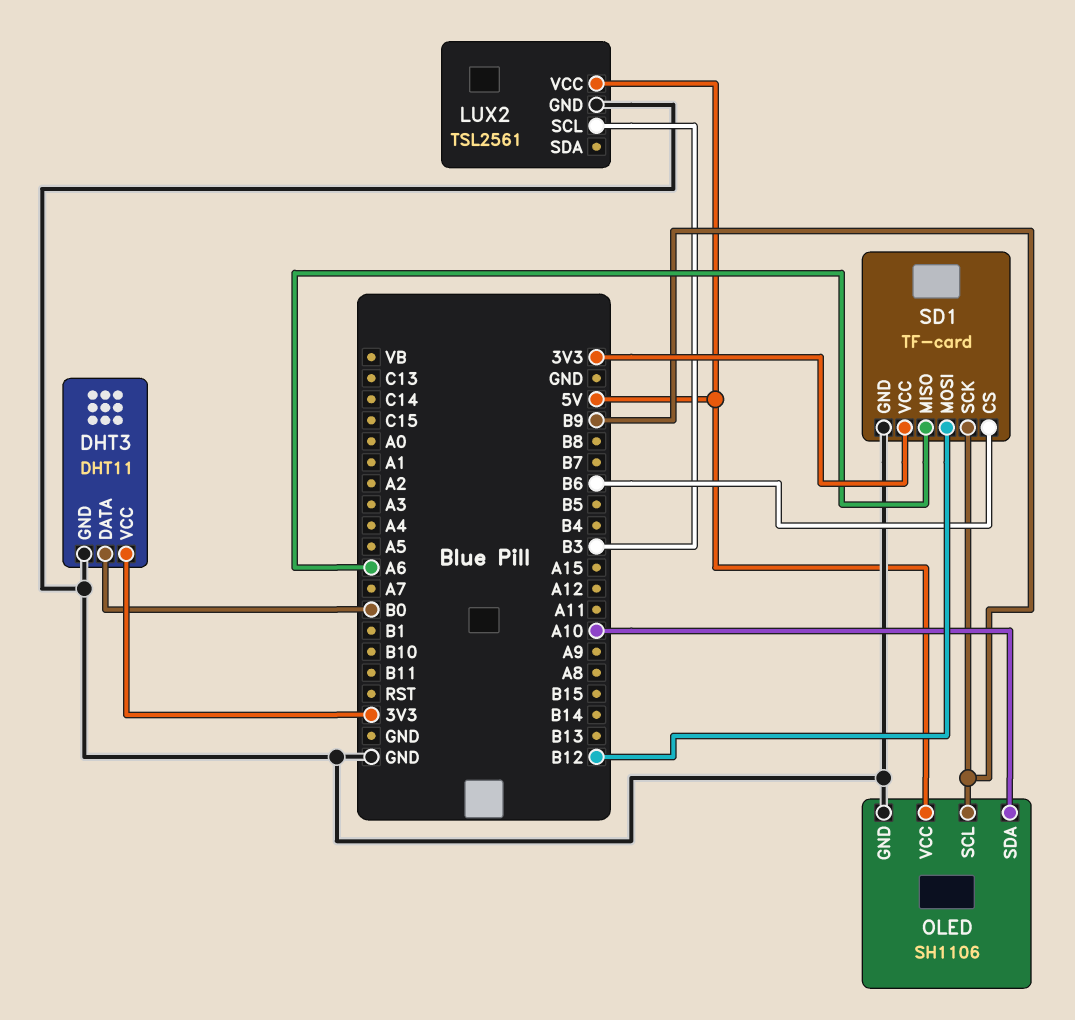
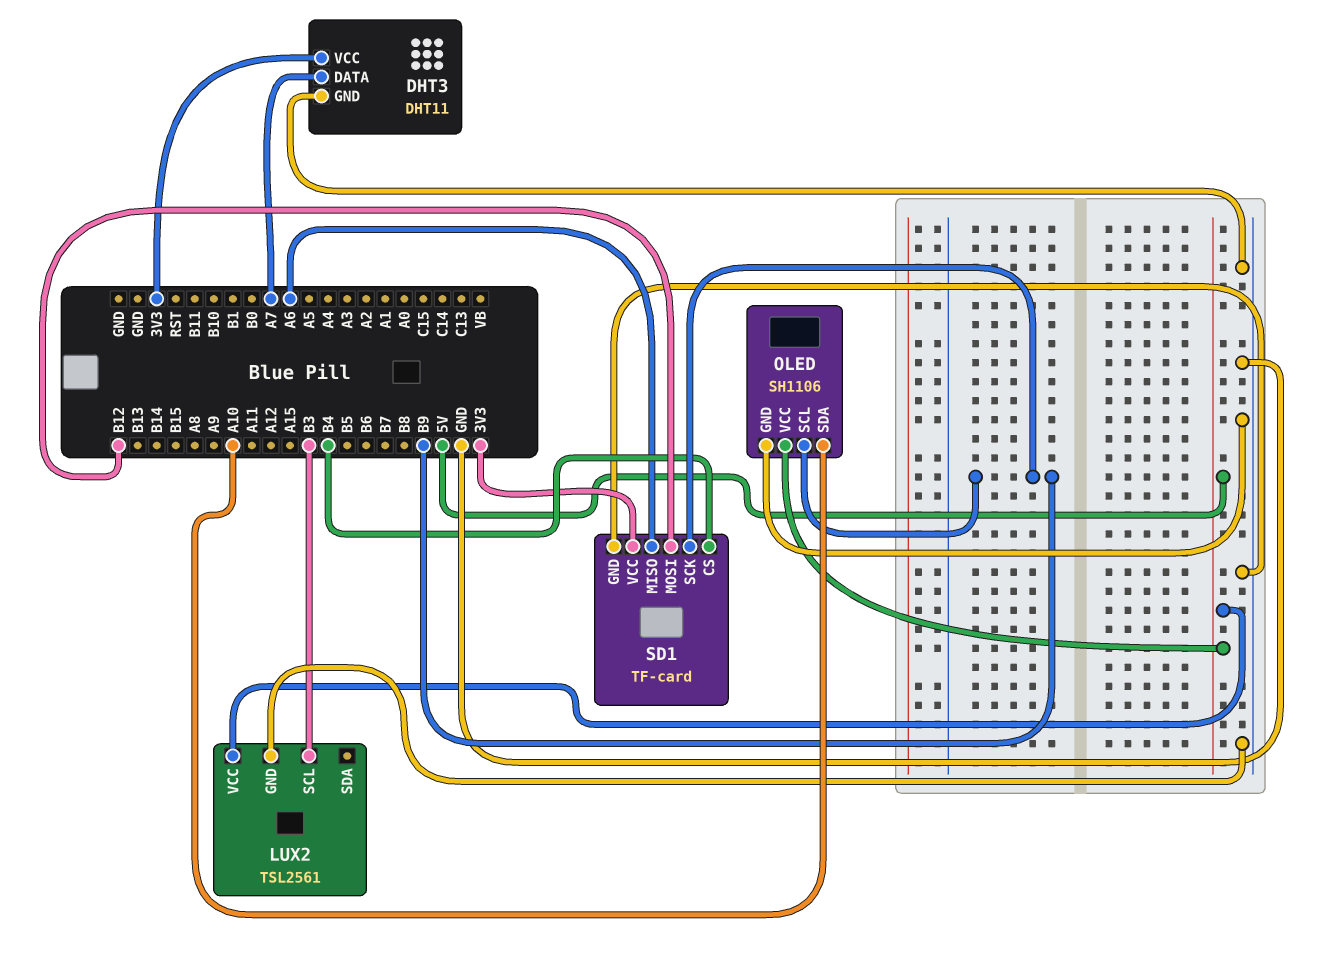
DHT3 pin DATA: B0 -> A7
SD1 pin CS: B6 -> B4

